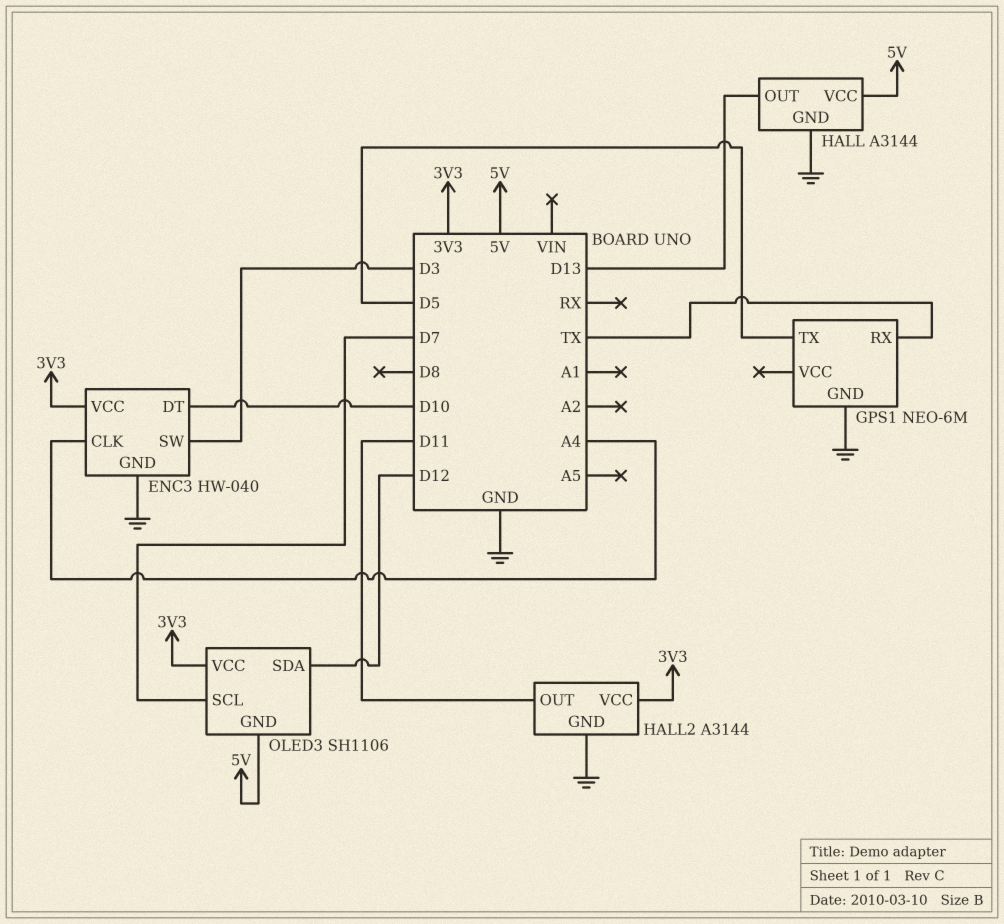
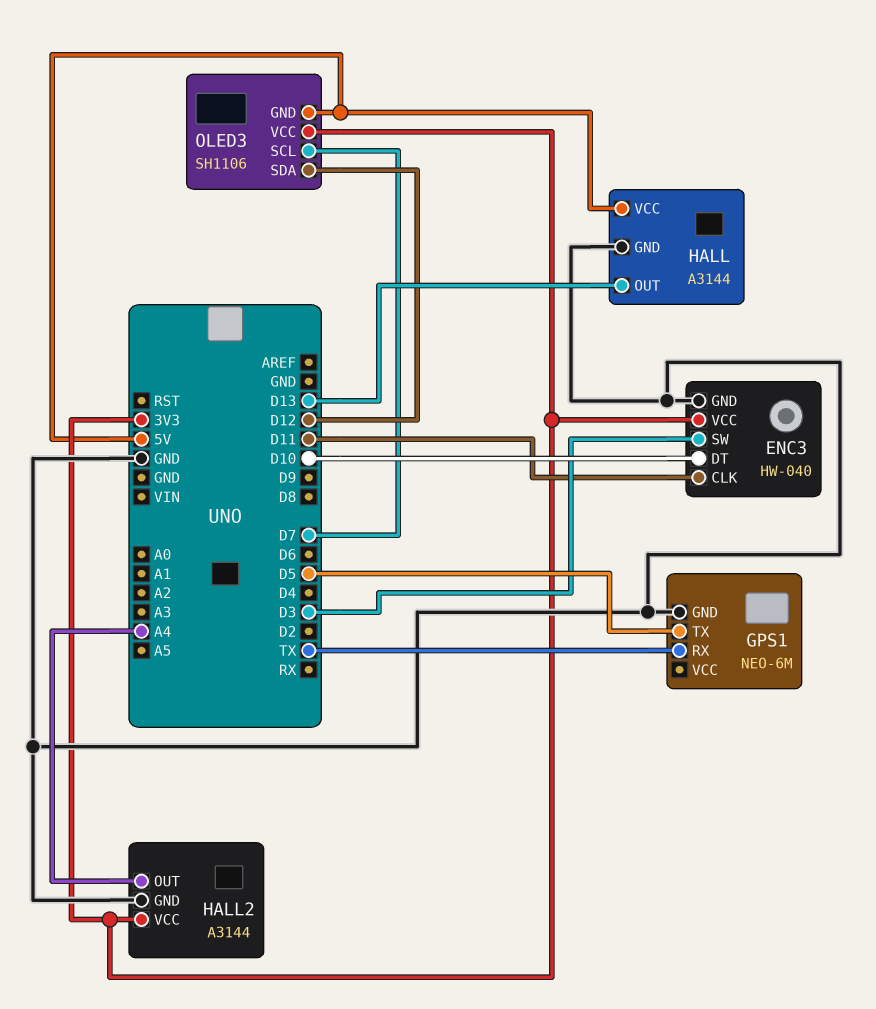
ENC3 pin CLK: A4 -> D11
HALL2 pin OUT: D11 -> A4

